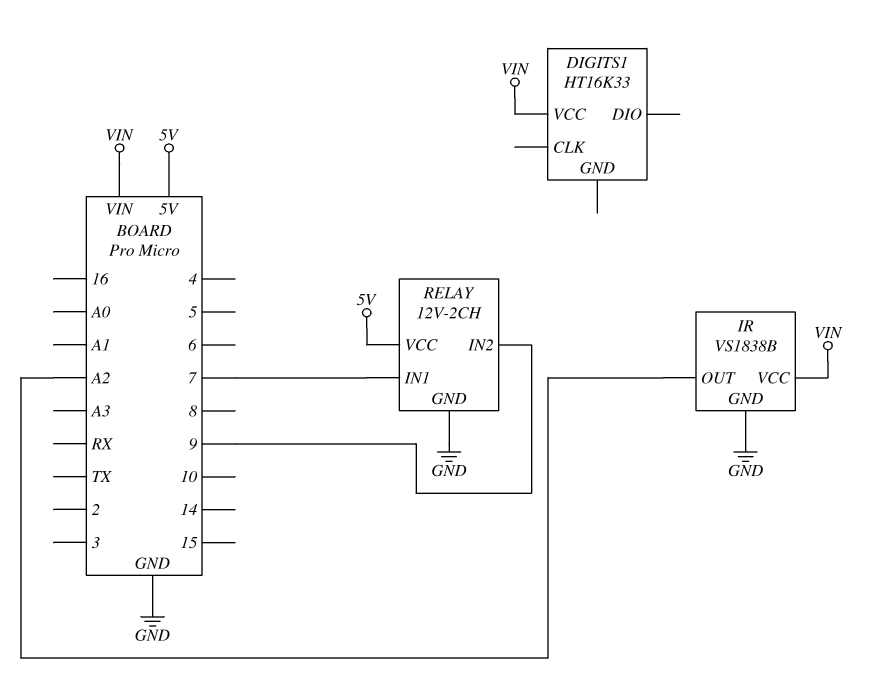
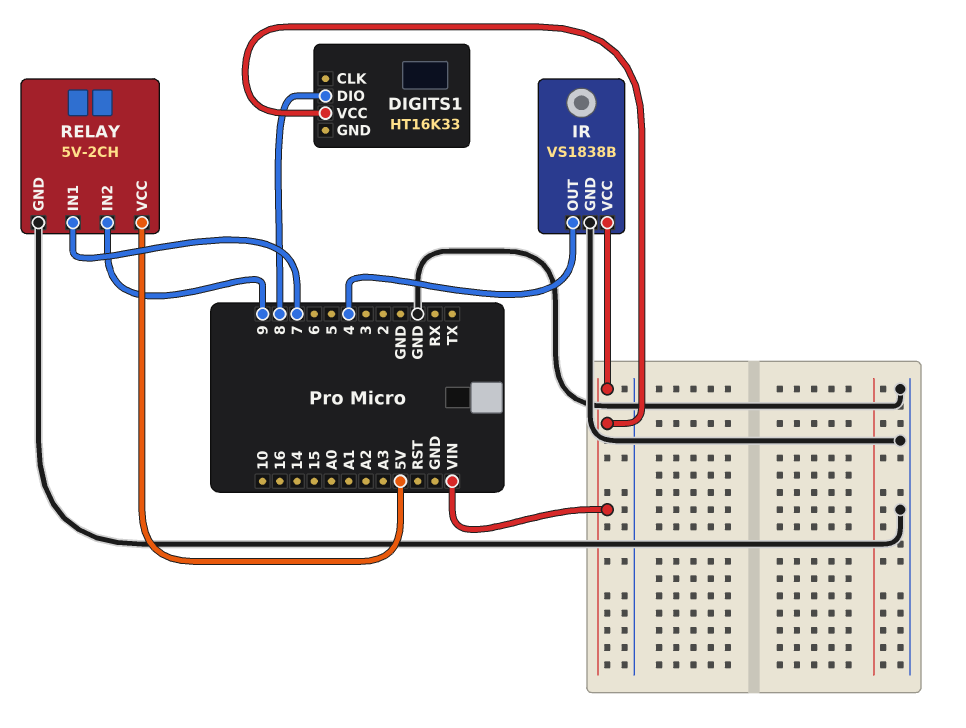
DIGITS1 pin DIO: none -> 8
IR pin OUT: A2 -> 4
RELAY: 12V-2CH -> 5V-2CH

